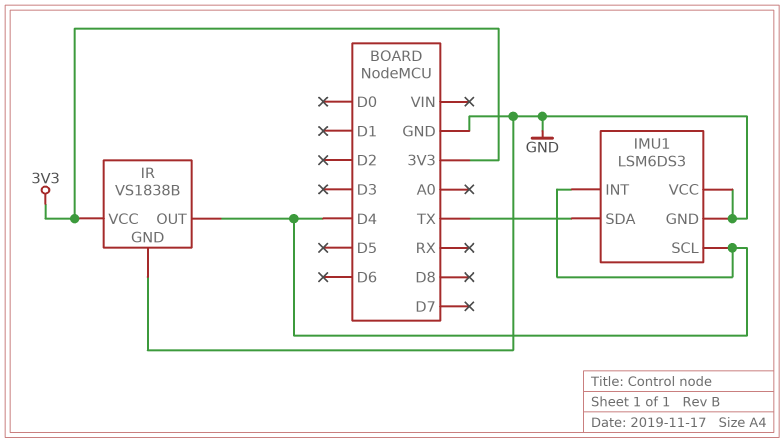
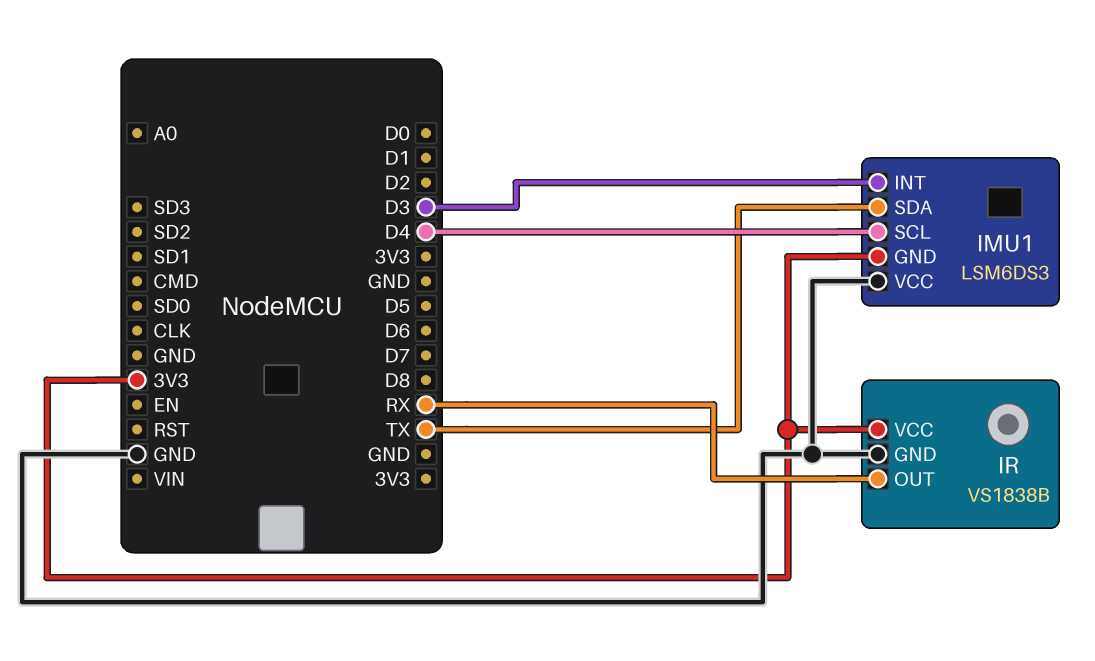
IMU1 pin GND: GND -> 3V3
IMU1 pin INT: D4 -> D3
IR pin OUT: D4 -> RX

